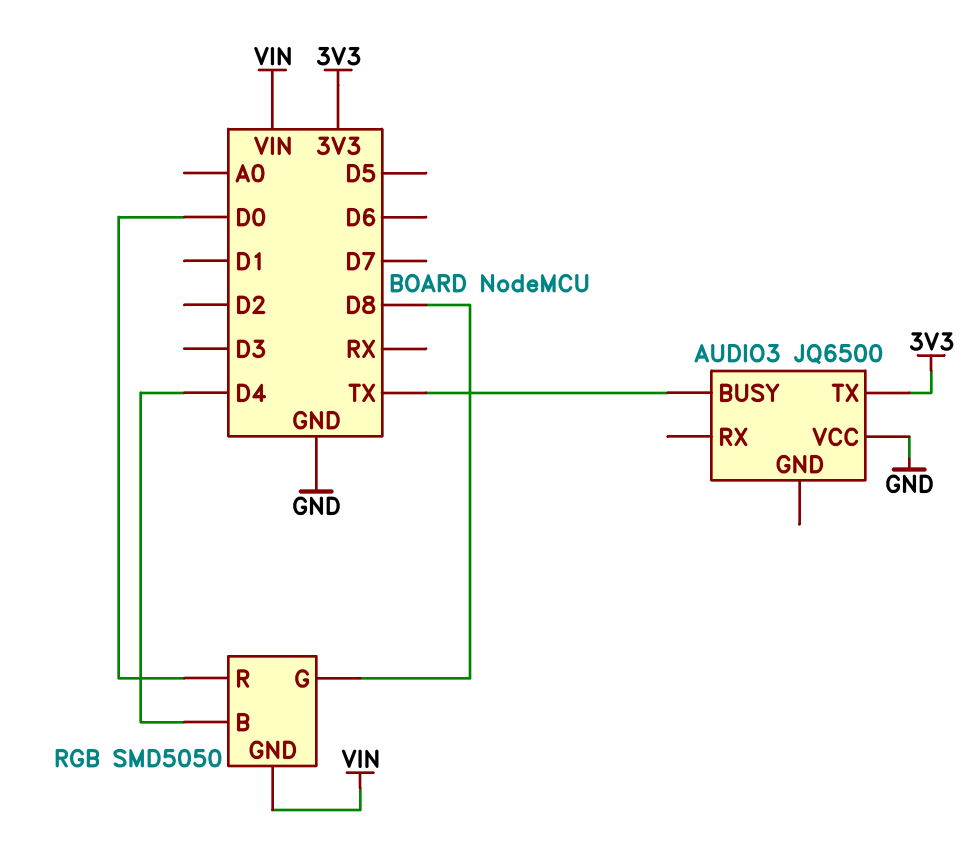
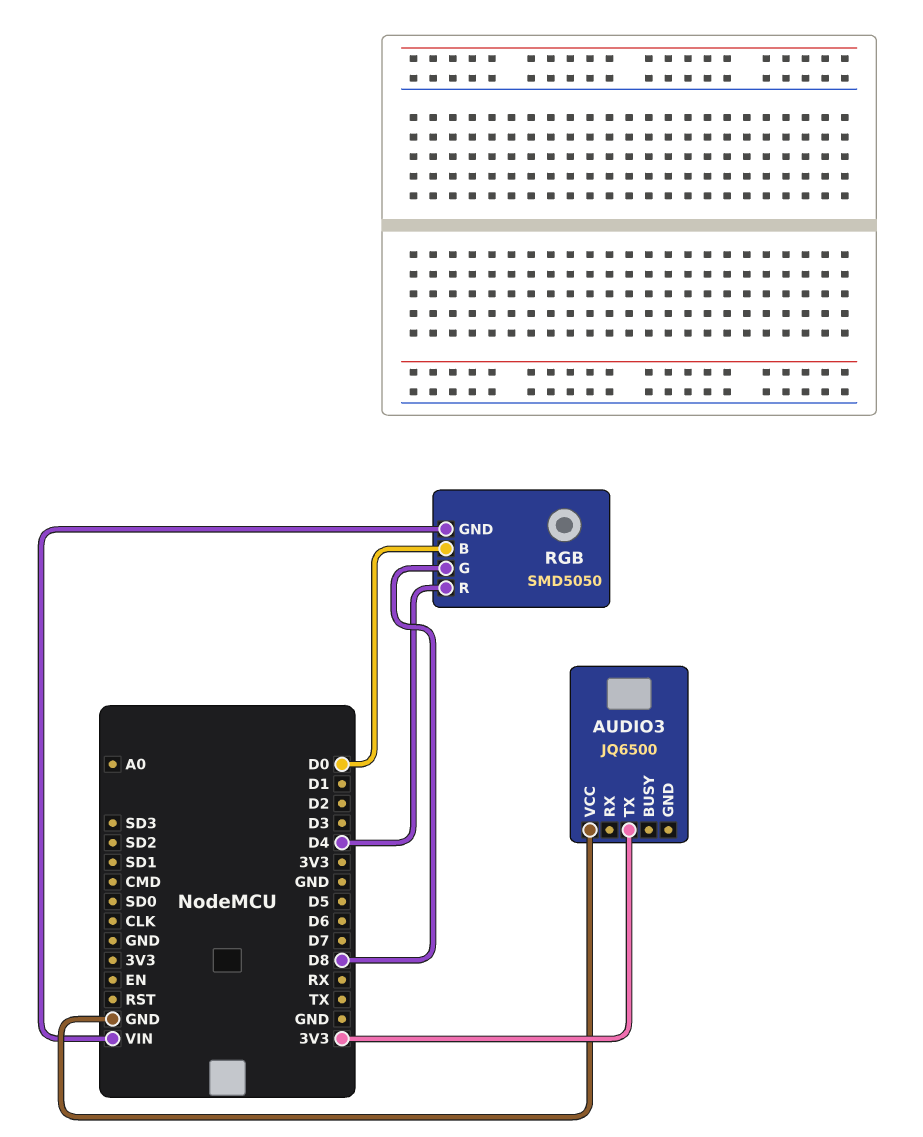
AUDIO3 pin BUSY: TX -> none
RGB pin B: D4 -> D0
RGB pin R: D0 -> D4

